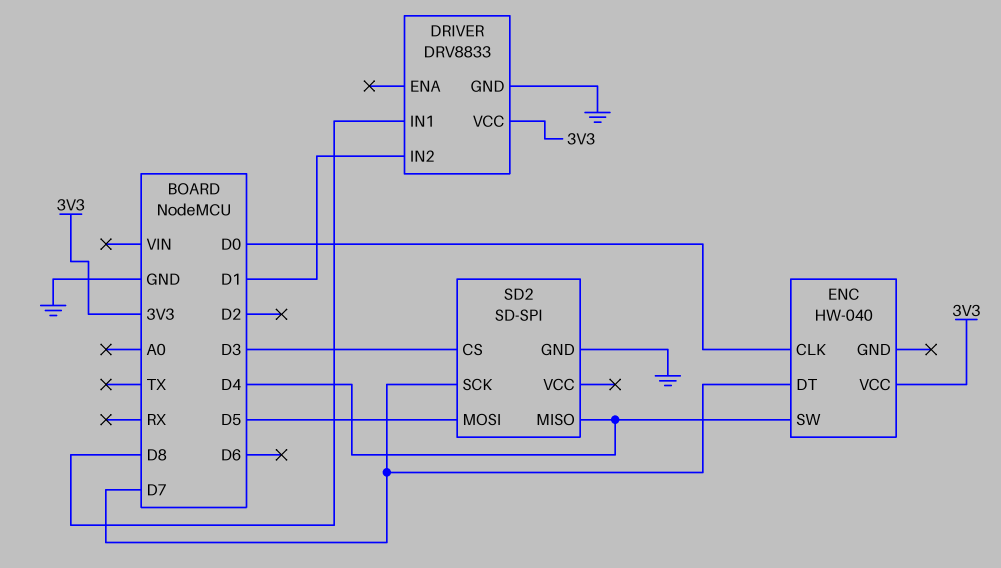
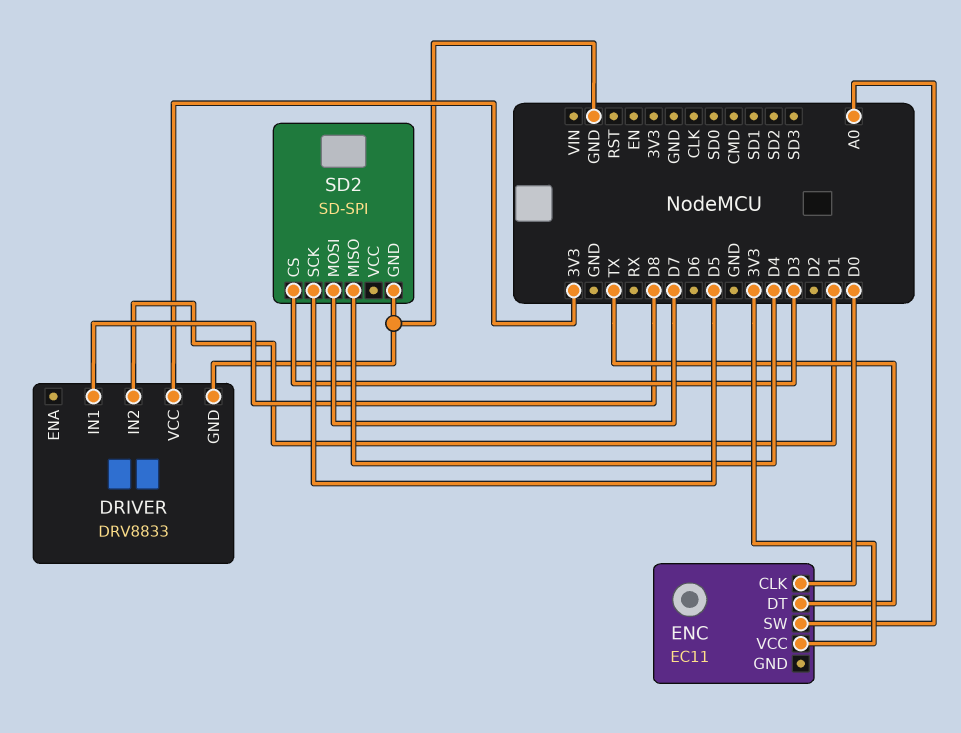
ENC: HW-040 -> EC11
ENC pin DT: D7 -> TX
ENC pin SW: D4 -> A0
SD2 pin MOSI: D5 -> D7
SD2 pin SCK: D7 -> D5

